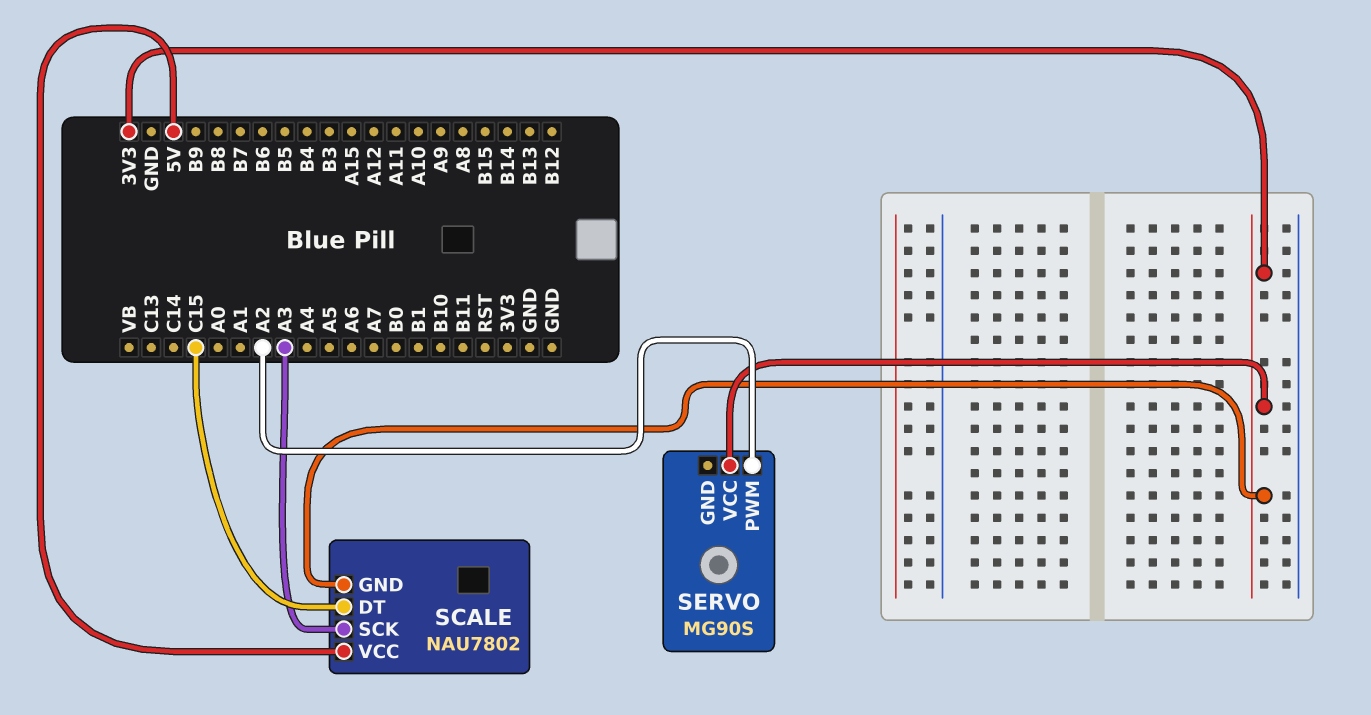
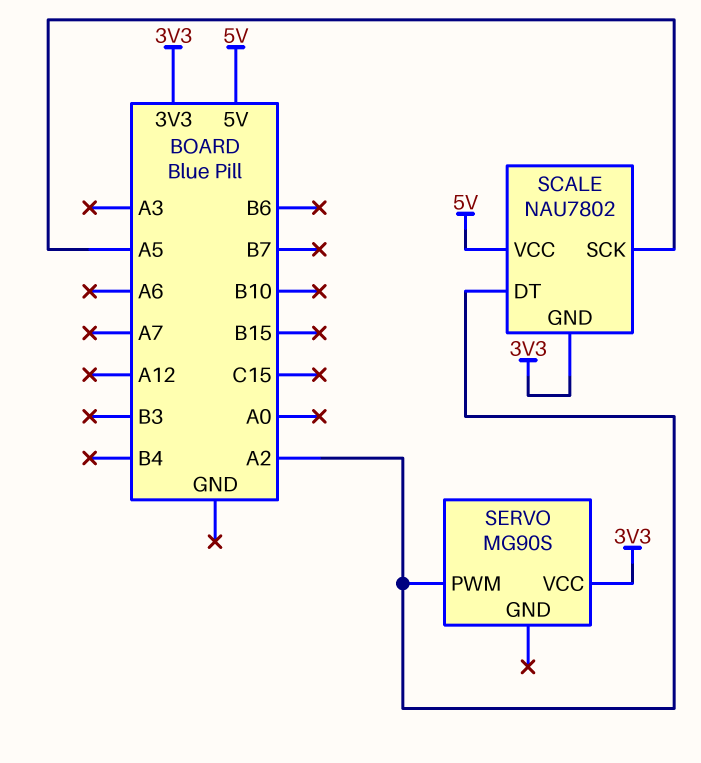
SCALE pin DT: C15 -> A2
SCALE pin SCK: A3 -> A5

